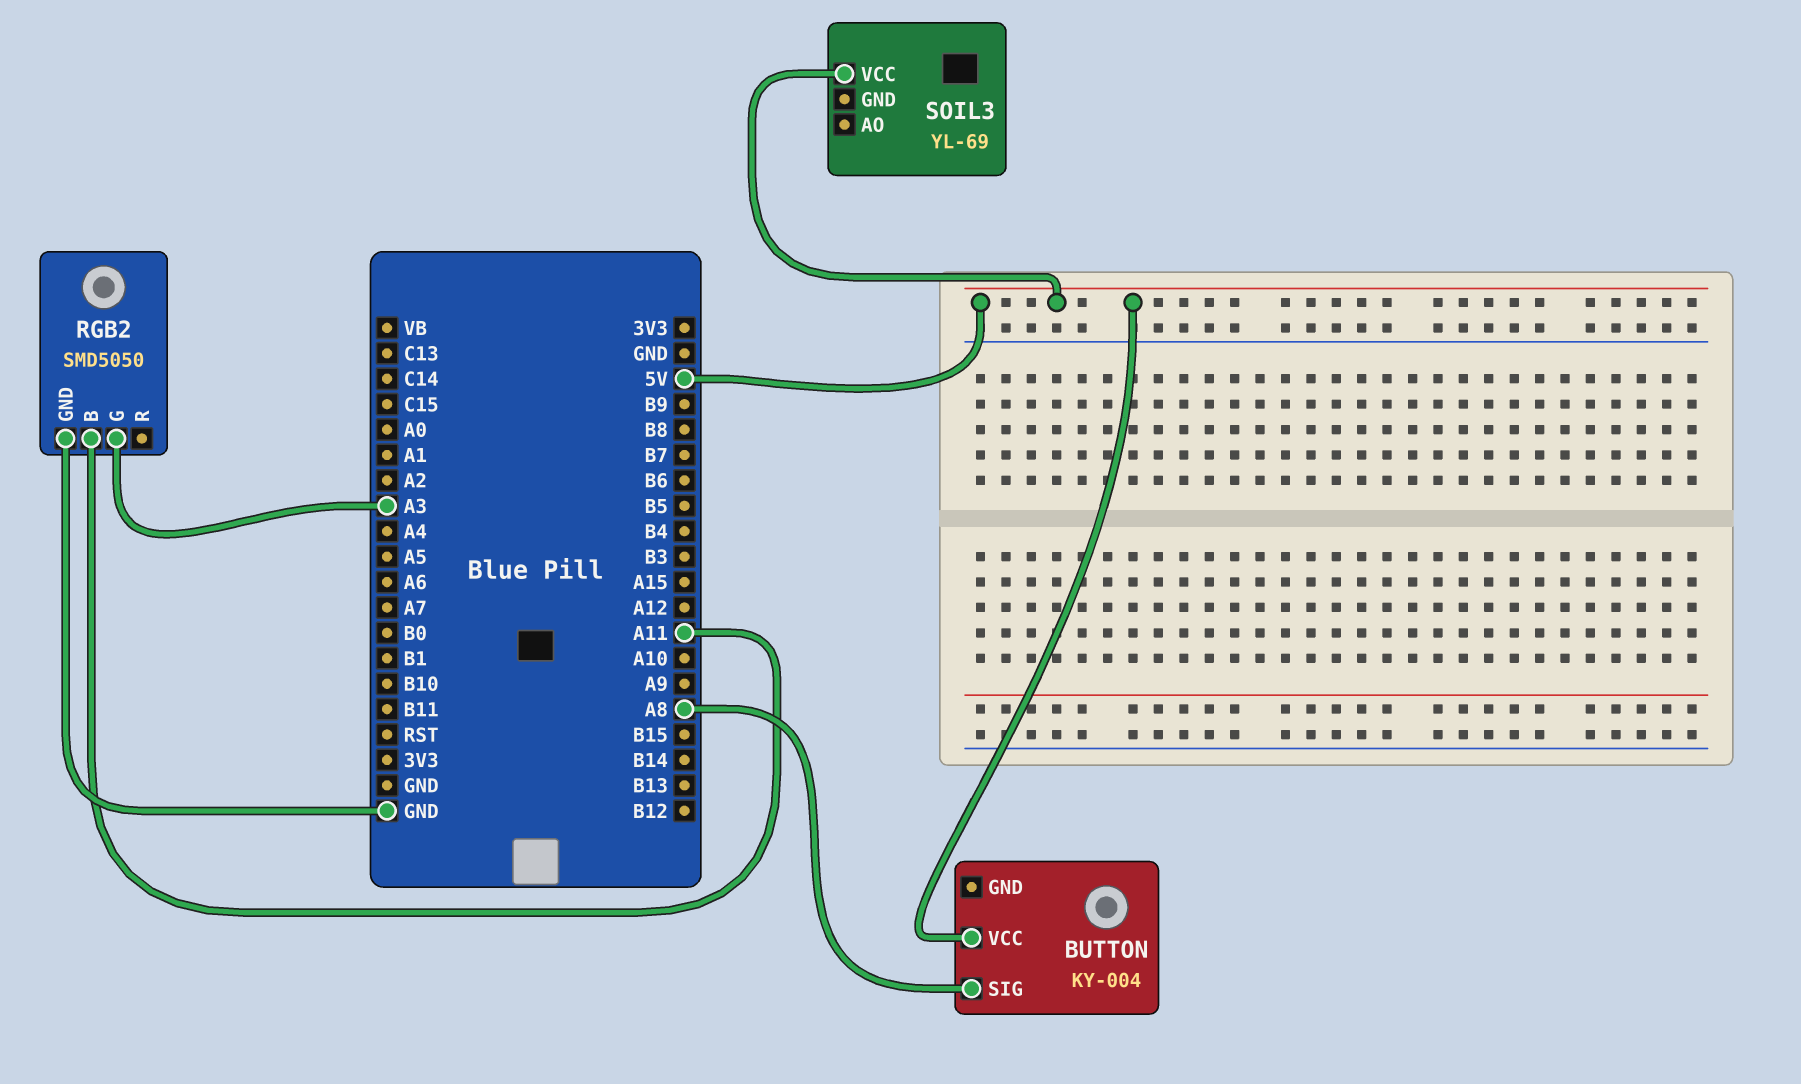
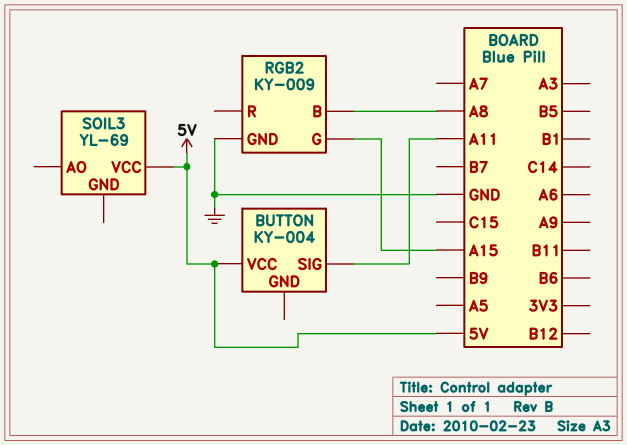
BUTTON pin SIG: A8 -> A11
RGB2: SMD5050 -> KY-009
RGB2 pin B: A11 -> A8
RGB2 pin G: A3 -> A15

